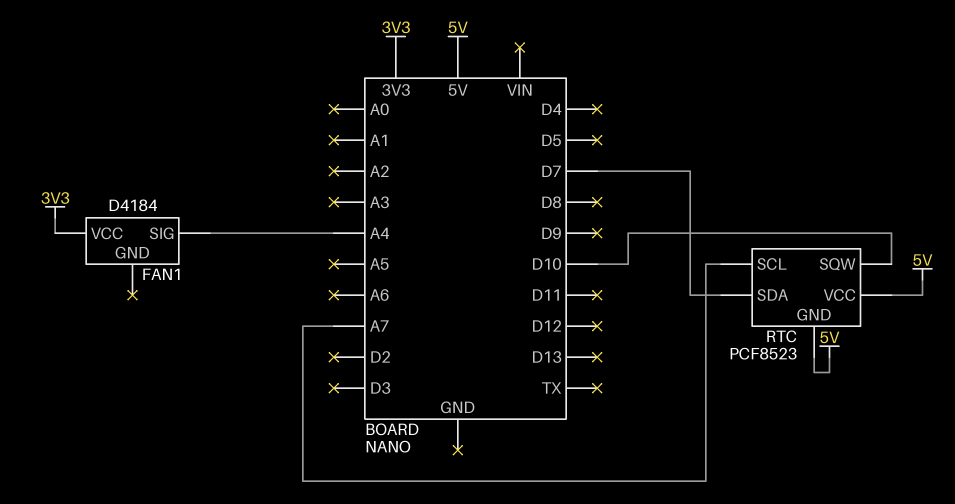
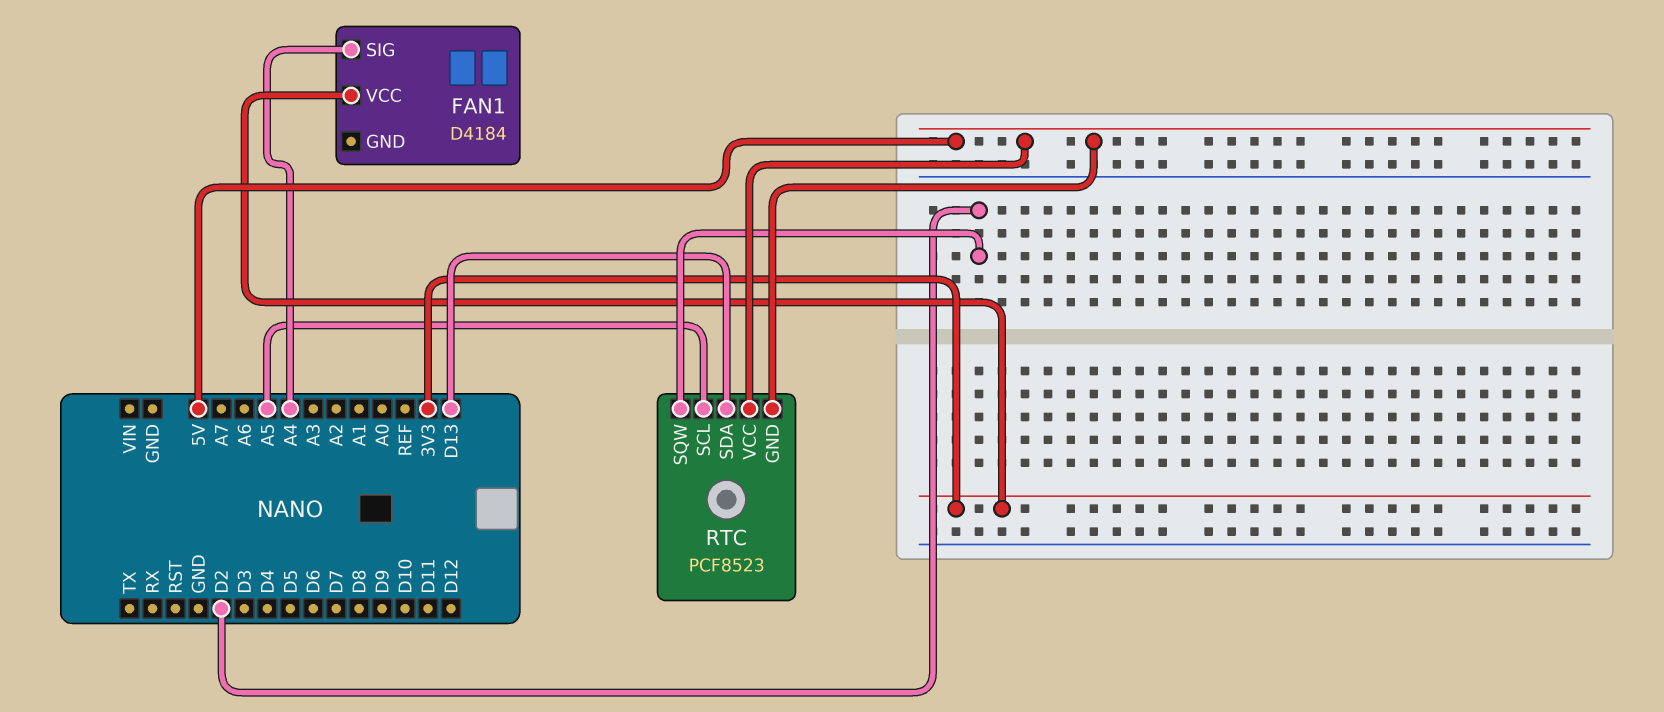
RTC pin SCL: A7 -> A5
RTC pin SDA: D7 -> D13
RTC pin SQW: D10 -> D2

